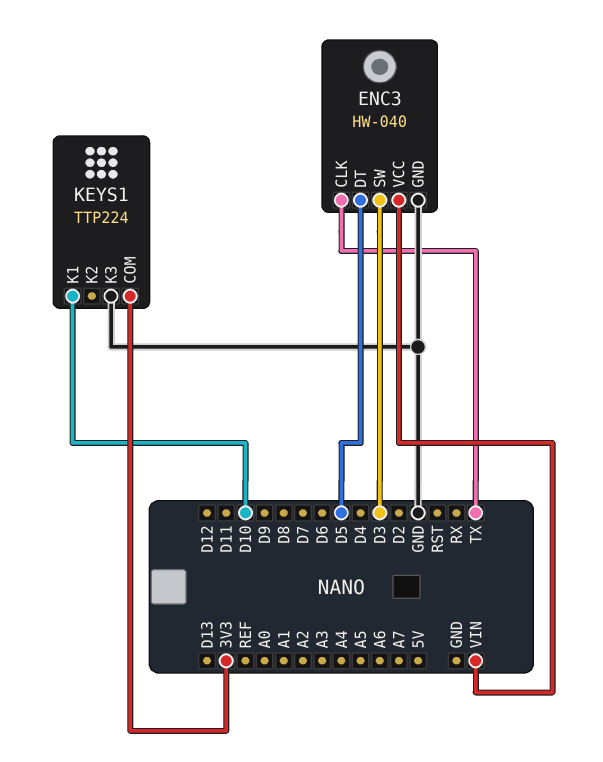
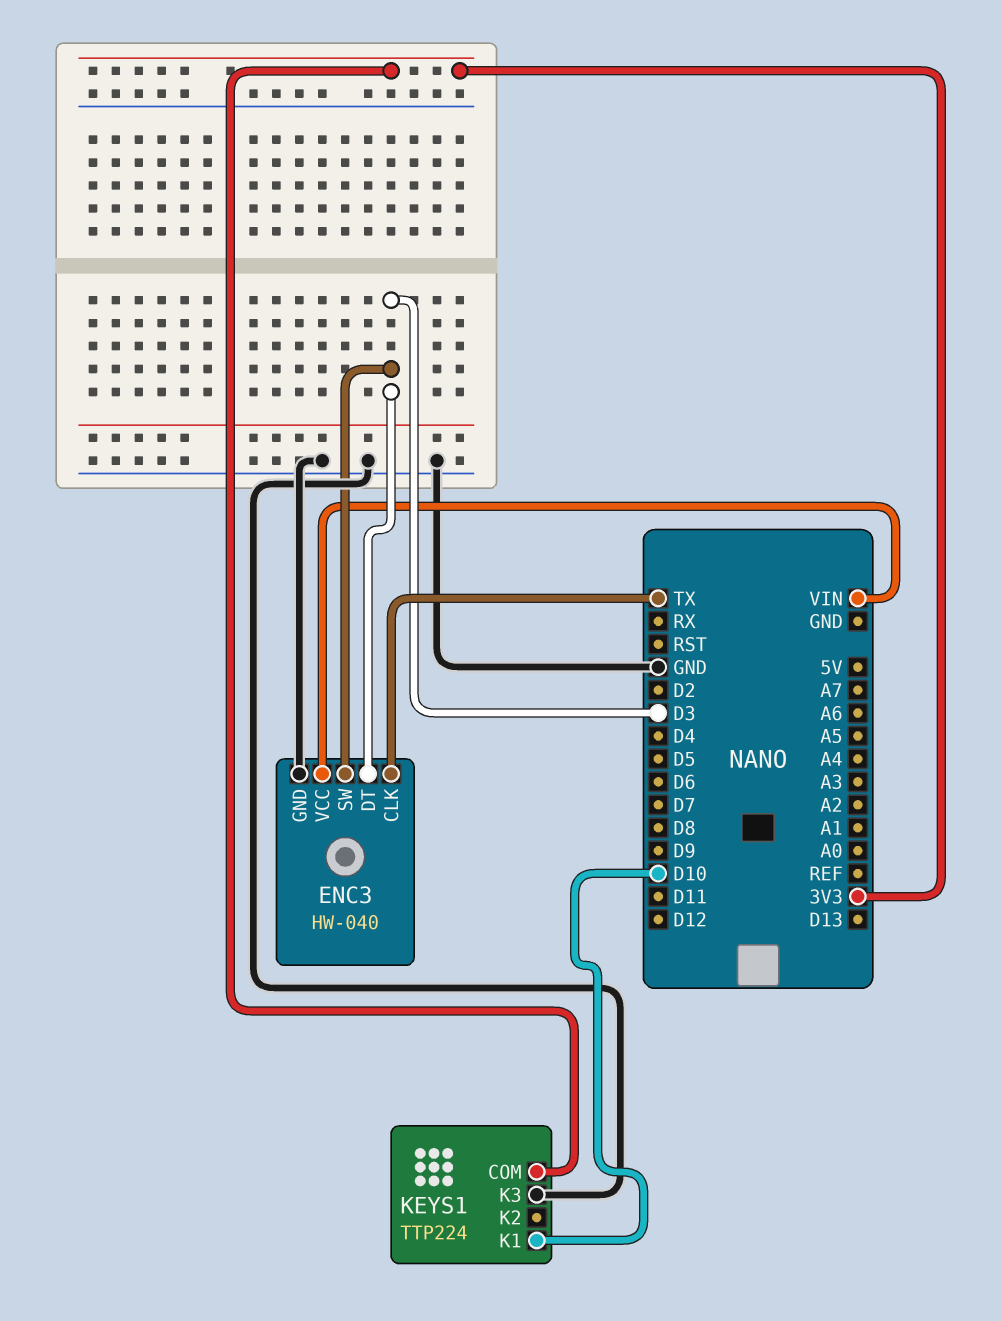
ENC3 pin DT: D5 -> D3

